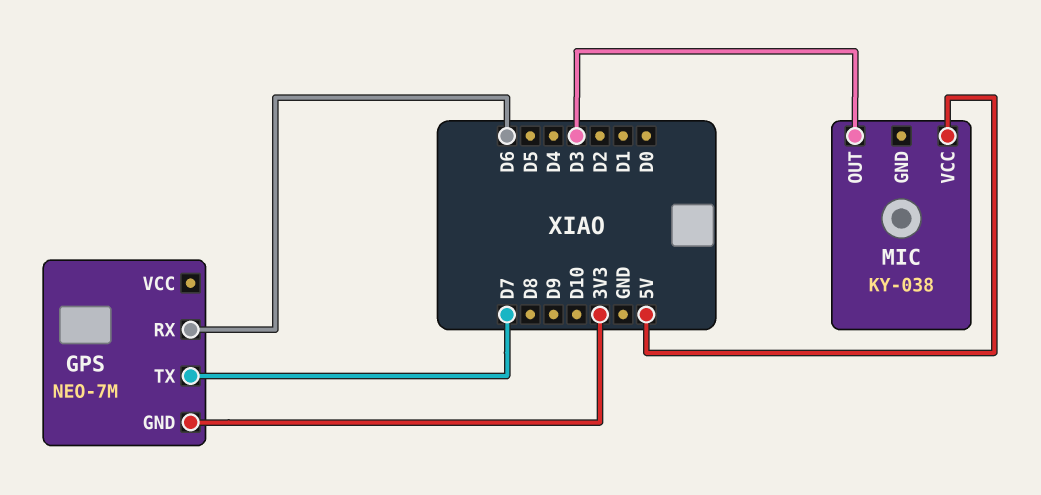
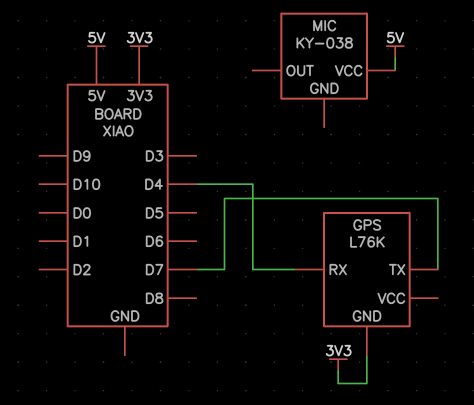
GPS: NEO-7M -> L76K
GPS pin RX: D6 -> D4
MIC pin OUT: D3 -> none

